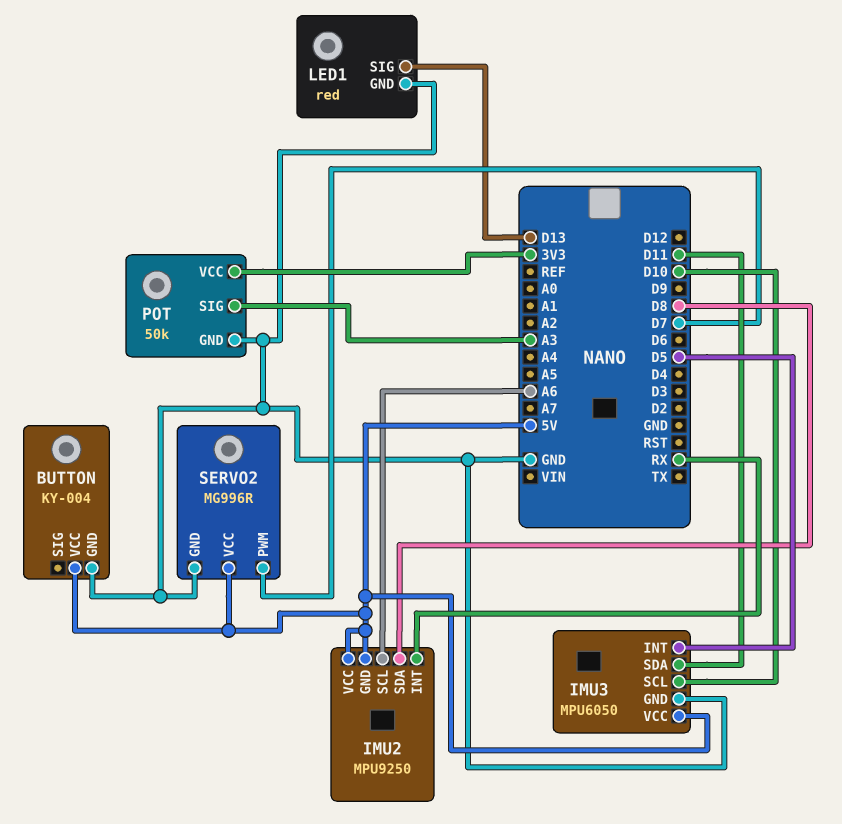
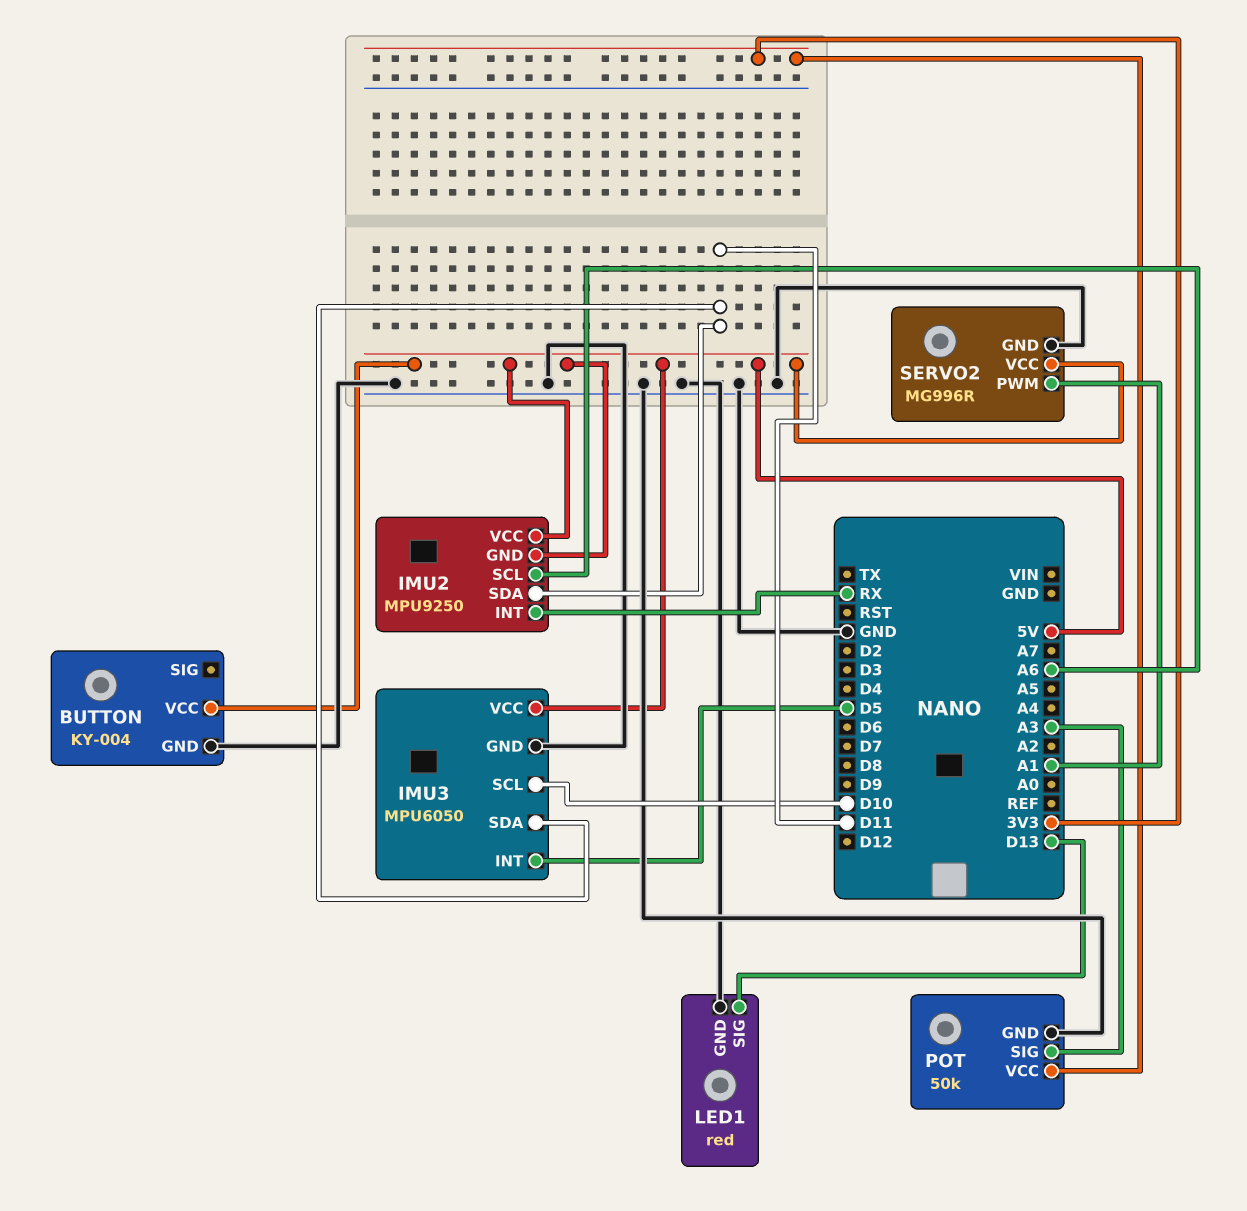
IMU2 pin SDA: D8 -> D11
SERVO2 pin PWM: D7 -> A1

